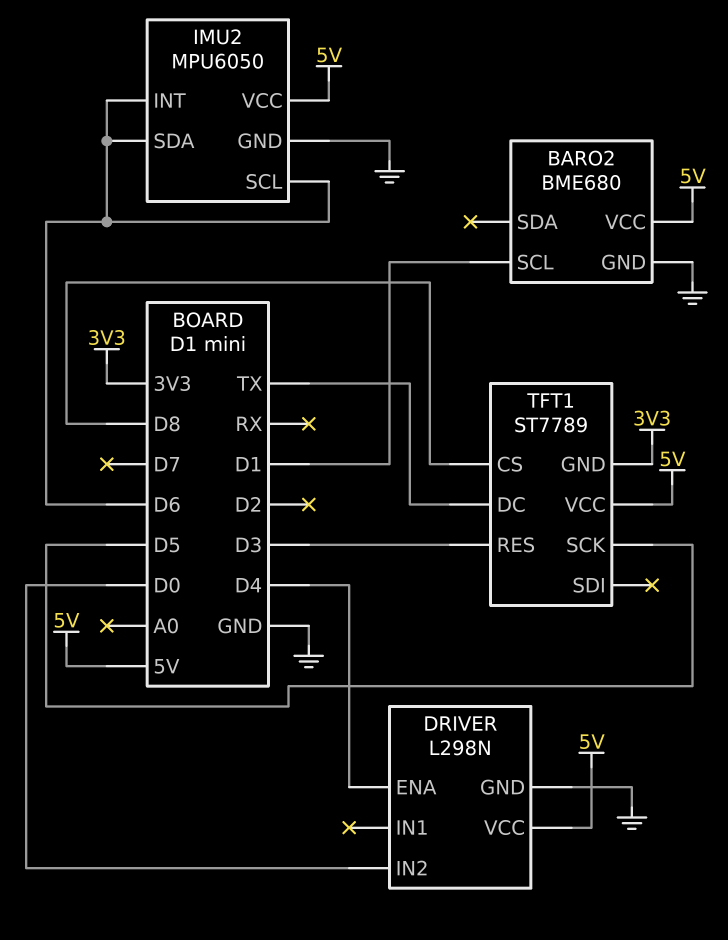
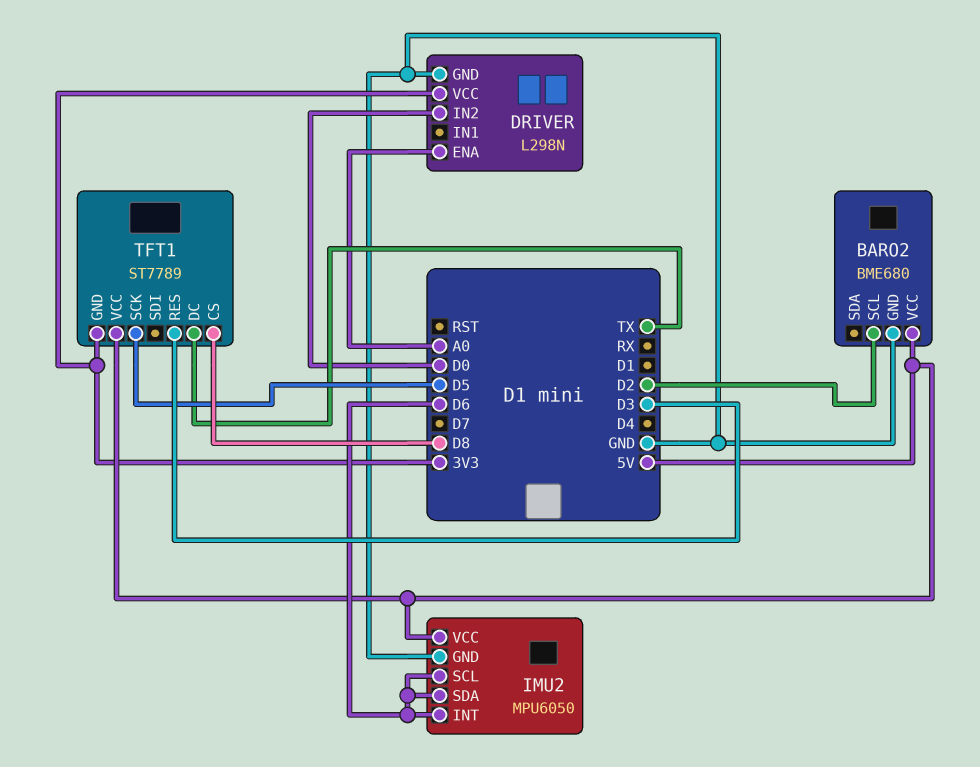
BARO2 pin SCL: D1 -> D2
DRIVER pin ENA: D4 -> A0
DRIVER pin VCC: 5V -> 3V3

